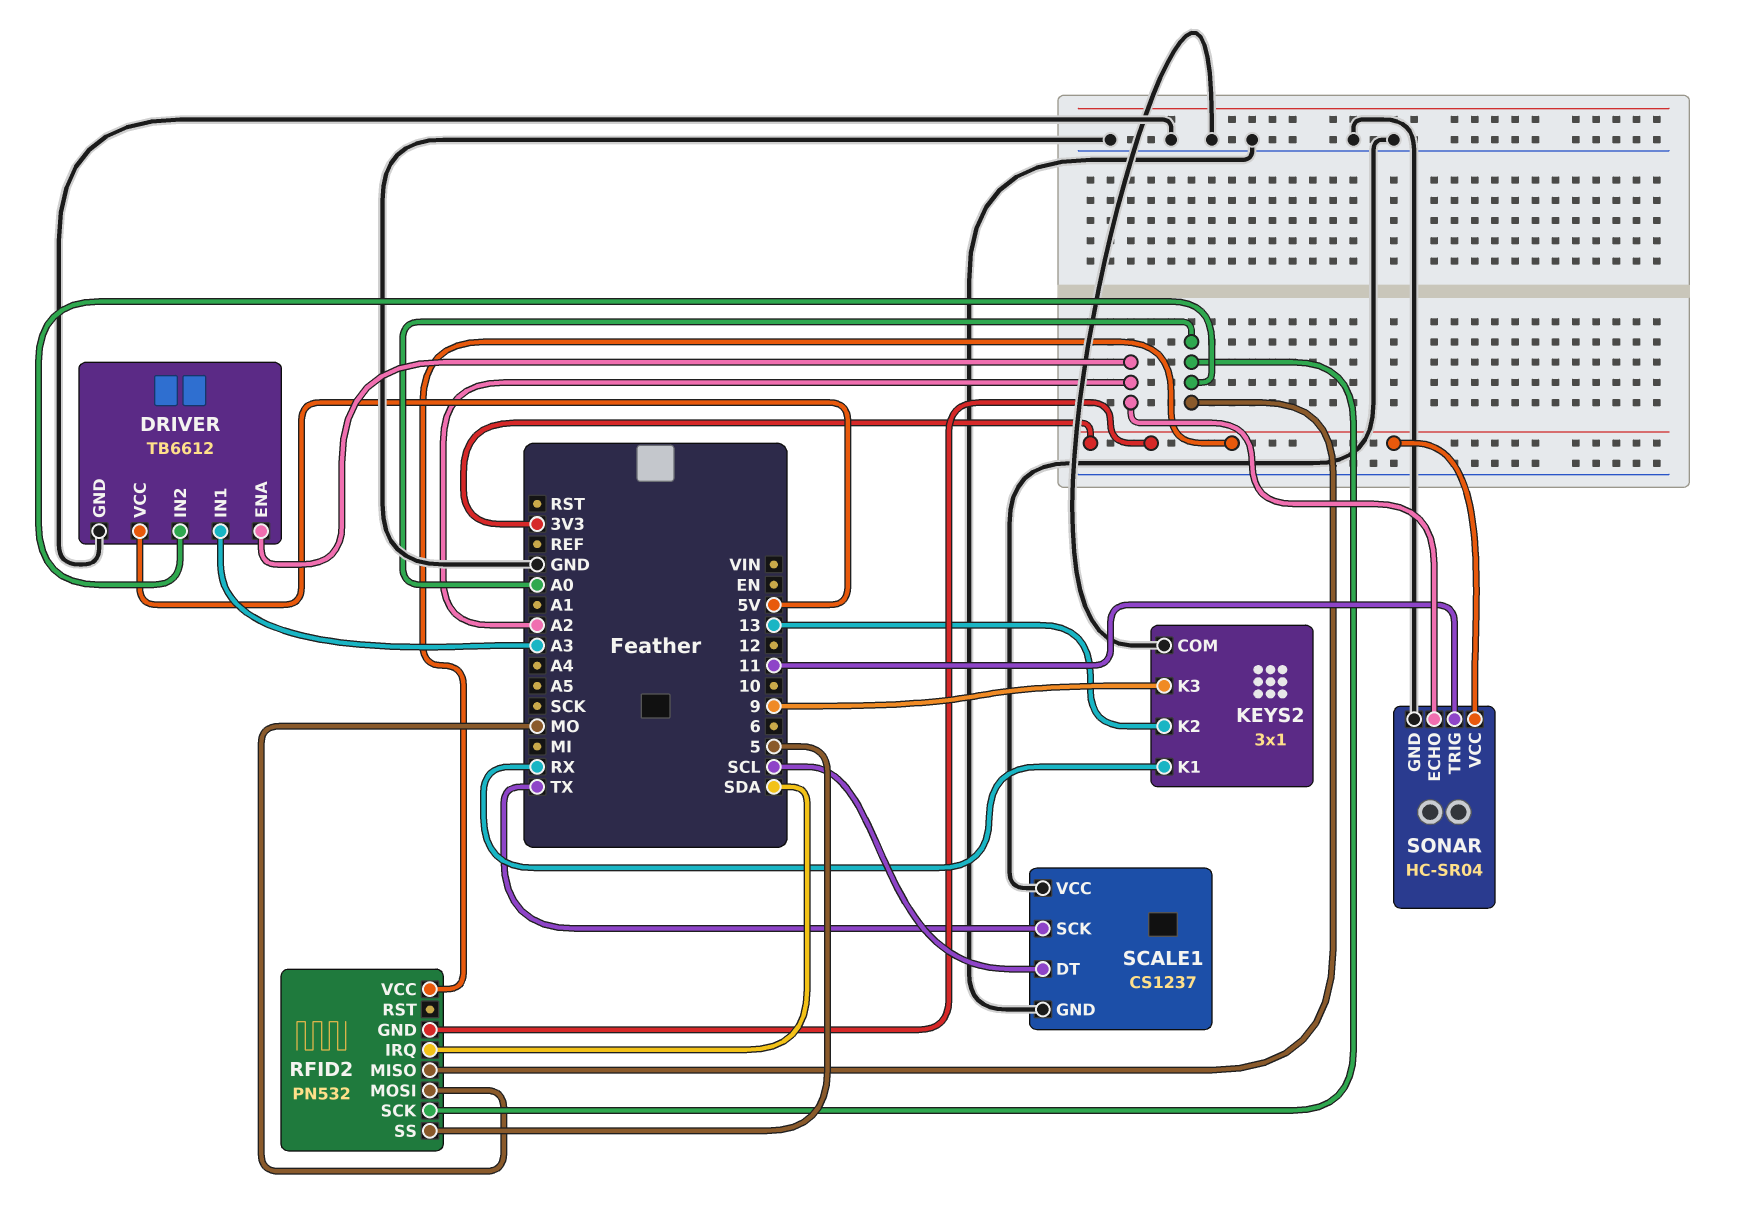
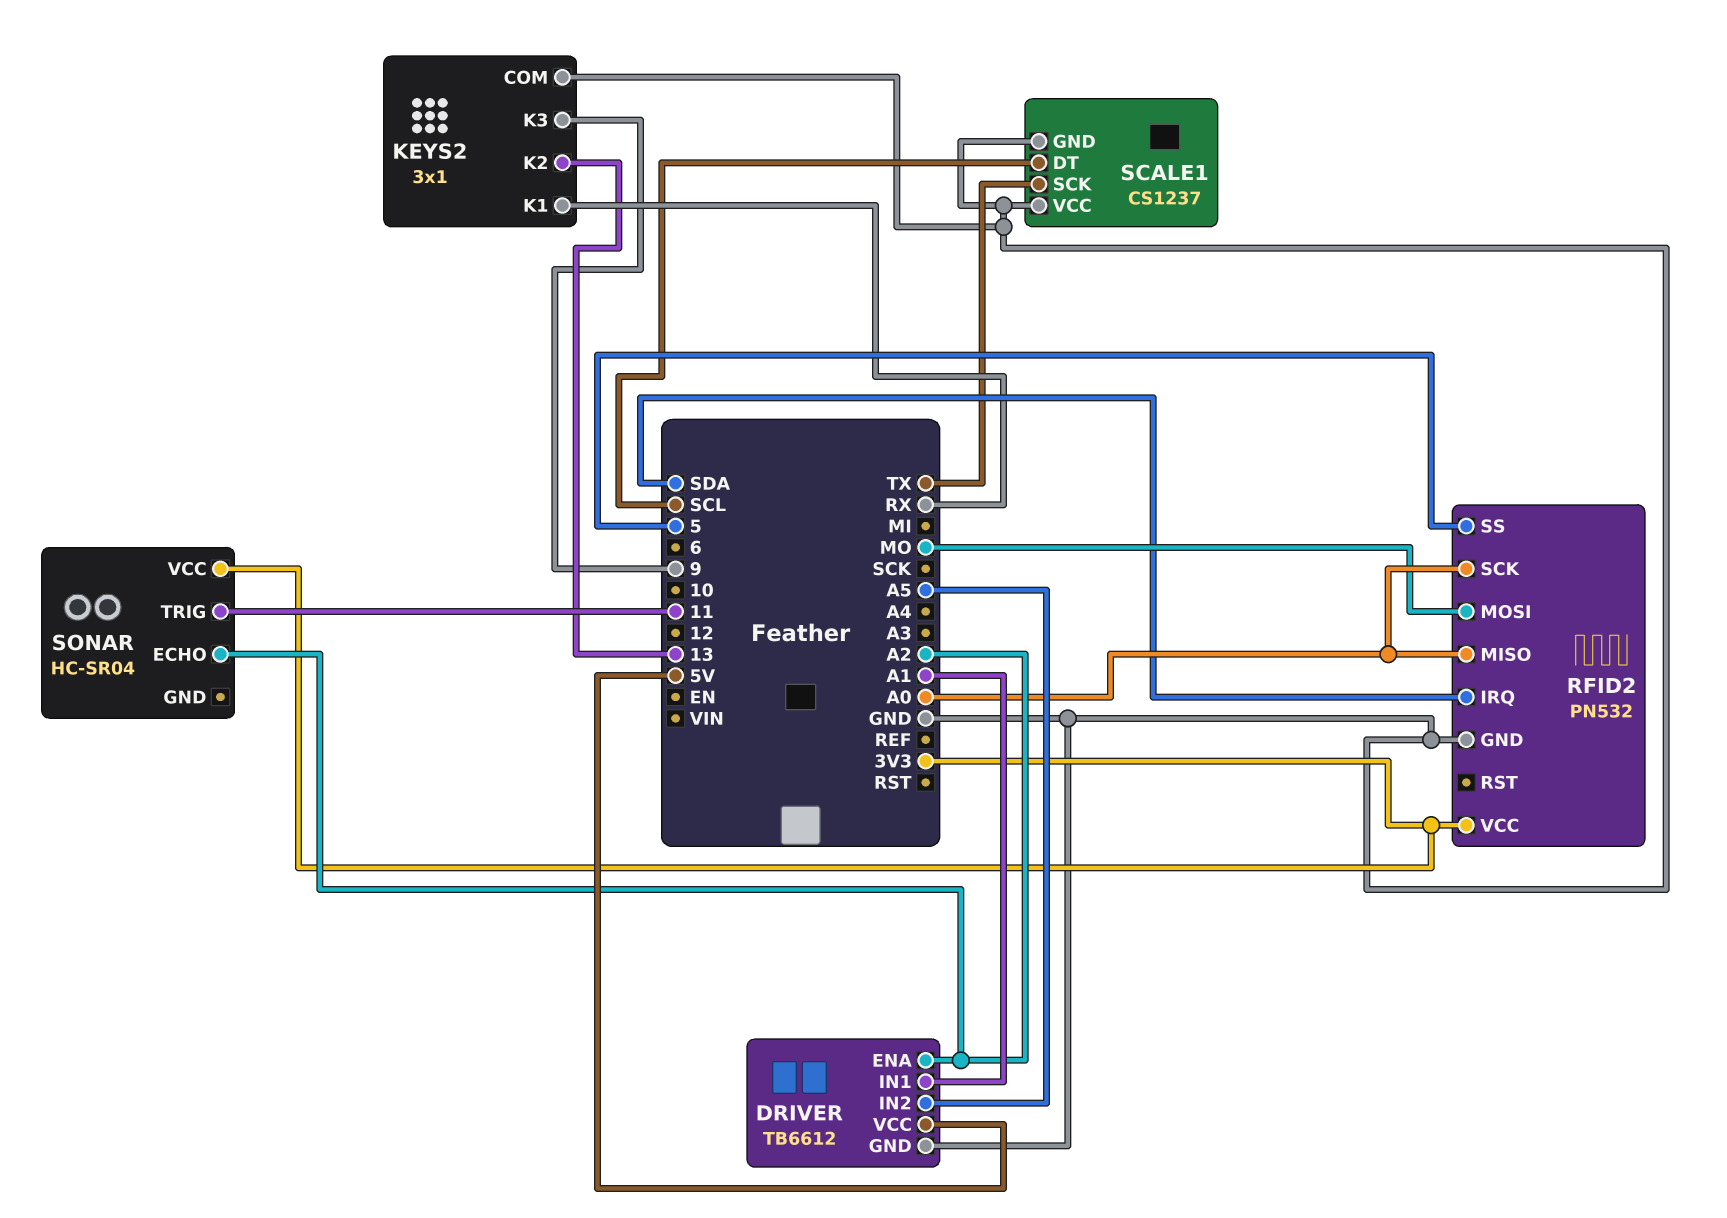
DRIVER pin IN1: A3 -> A1
DRIVER pin IN2: A0 -> A5
RFID2 pin GND: 3V3 -> GND
SONAR pin GND: GND -> none

